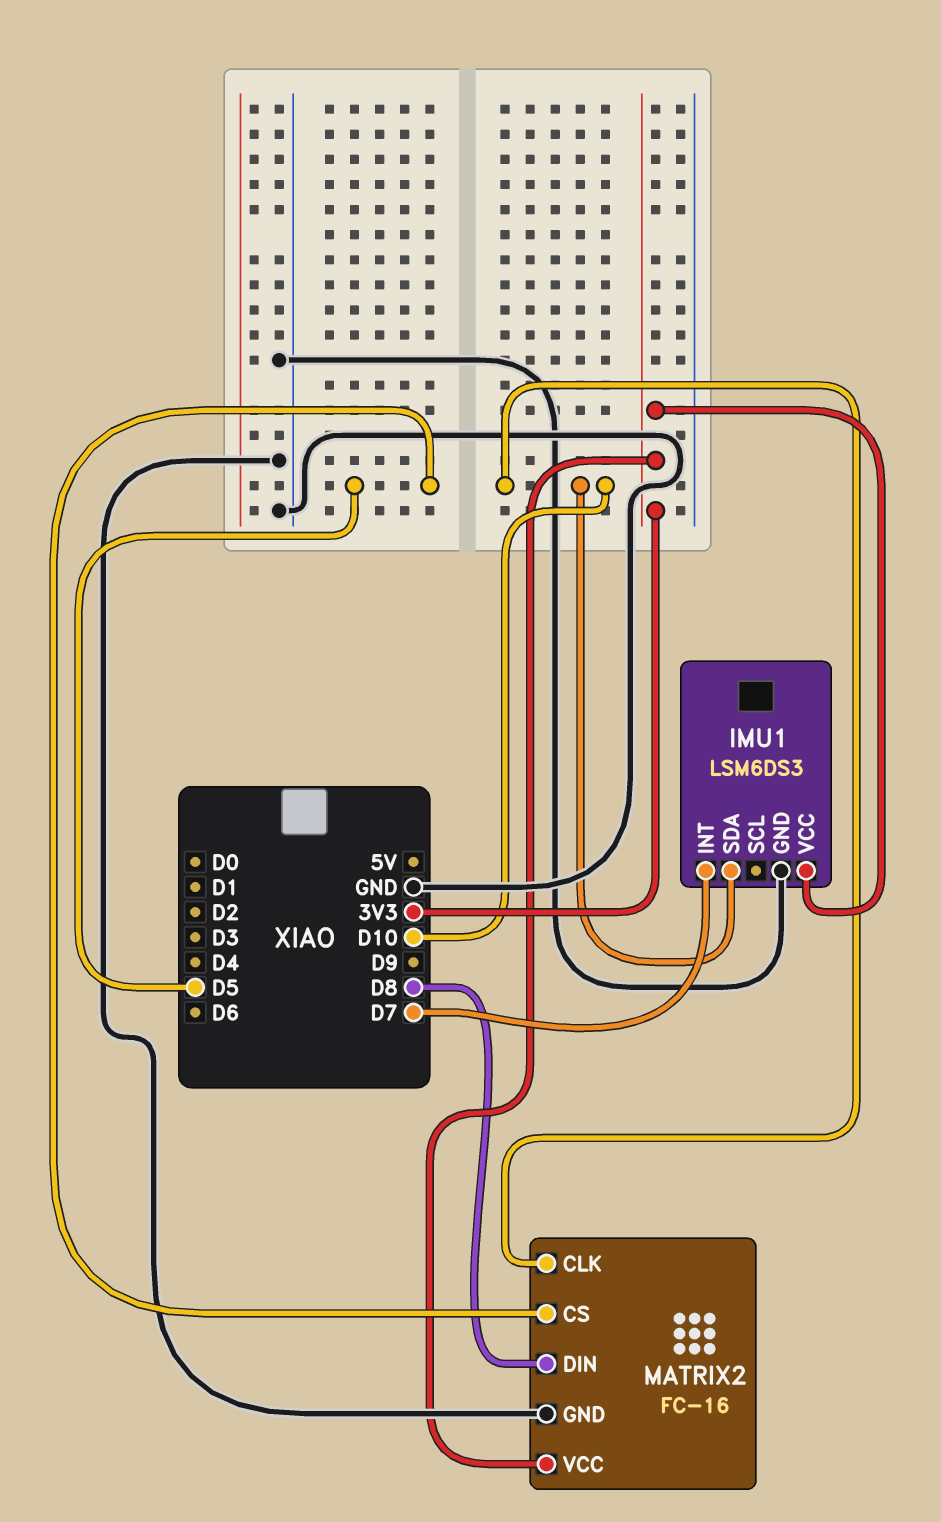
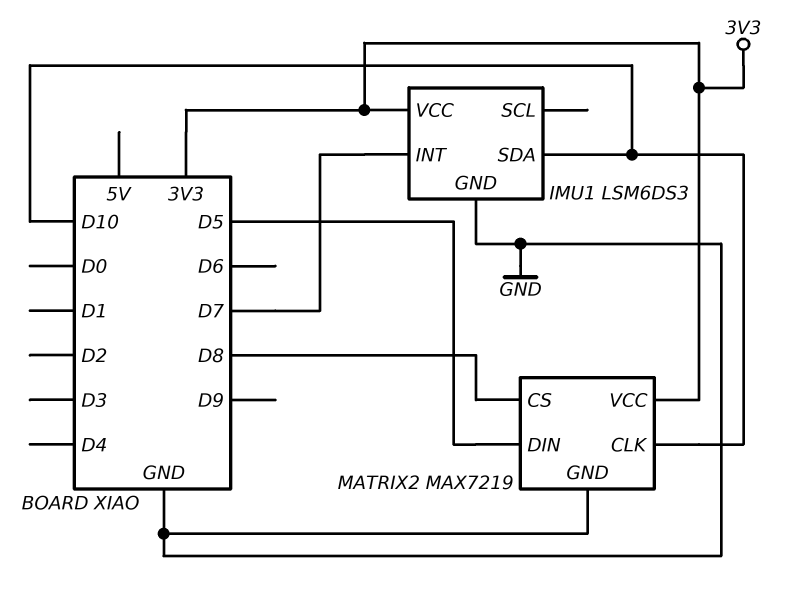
MATRIX2: FC-16 -> MAX7219
MATRIX2 pin CS: D5 -> D8
MATRIX2 pin DIN: D8 -> D5

